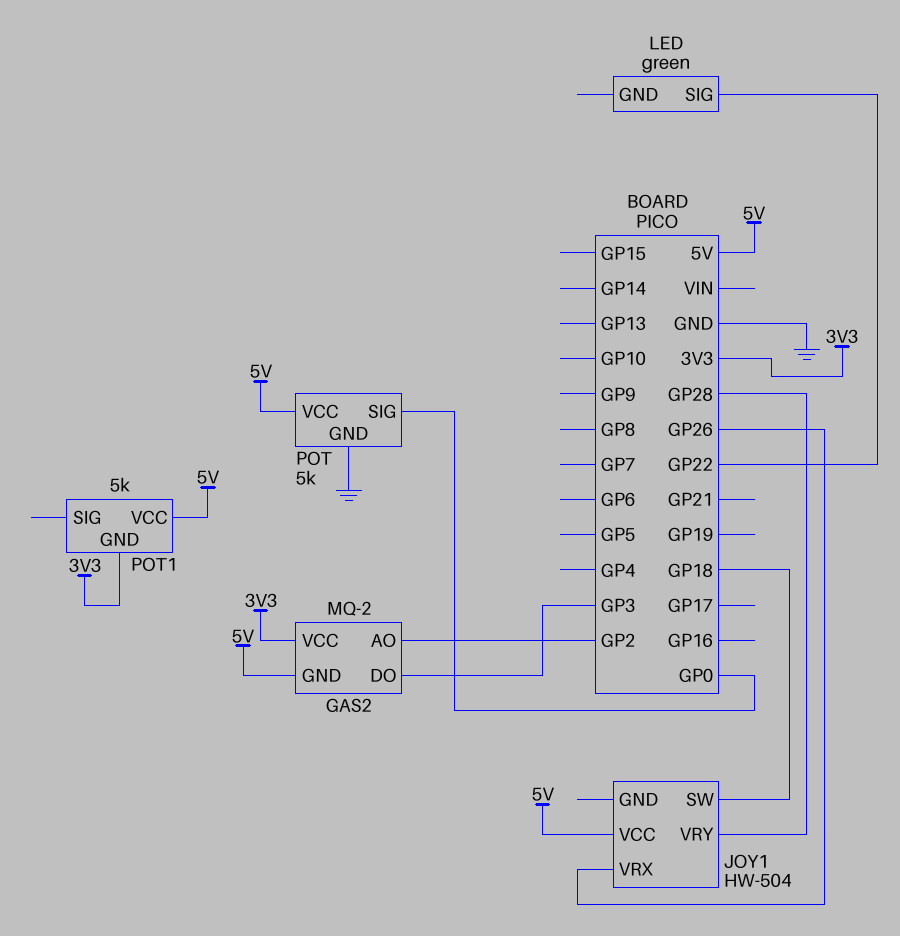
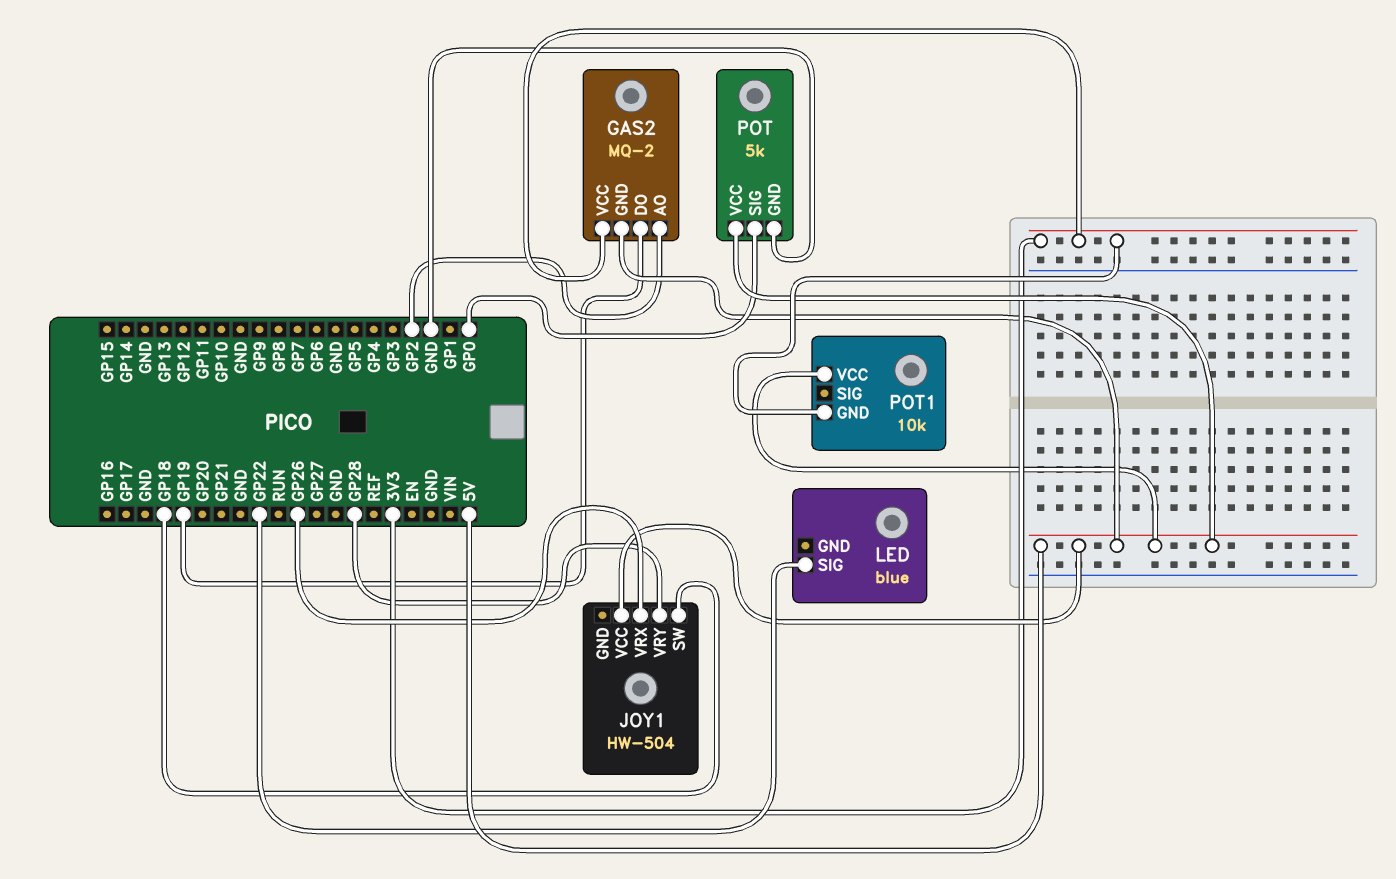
GAS2 pin DO: GP3 -> GP19
LED: green -> blue
POT1: 5k -> 10k

